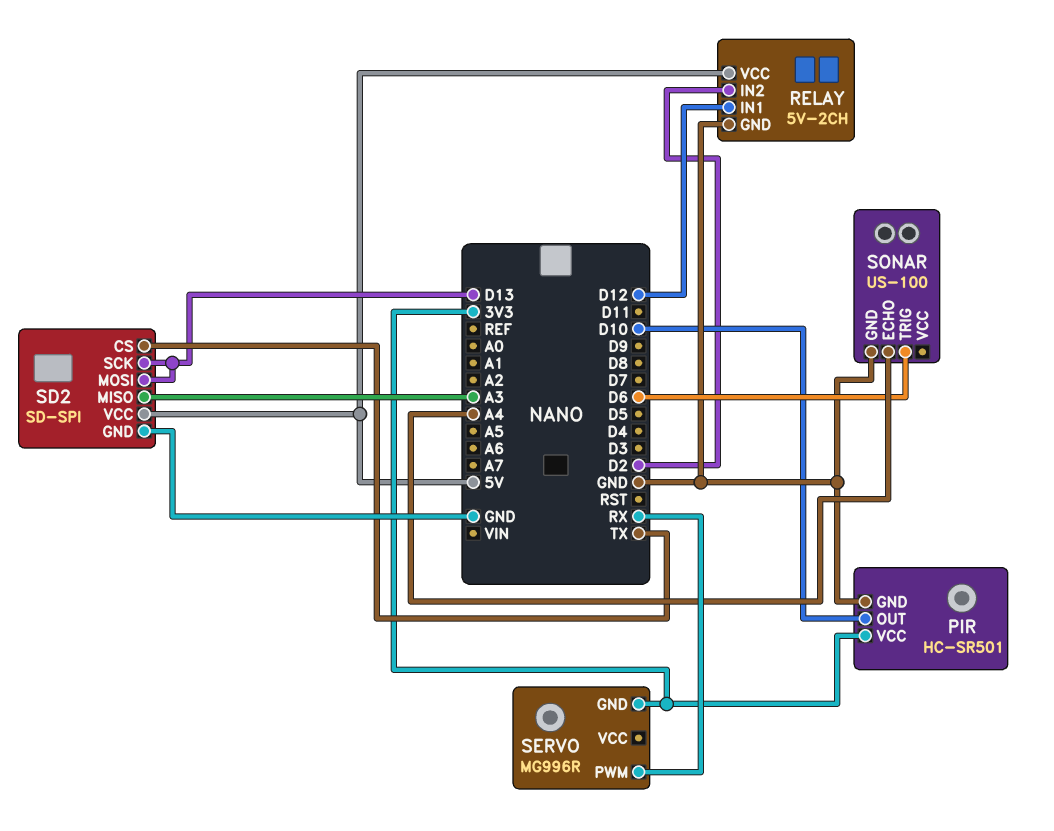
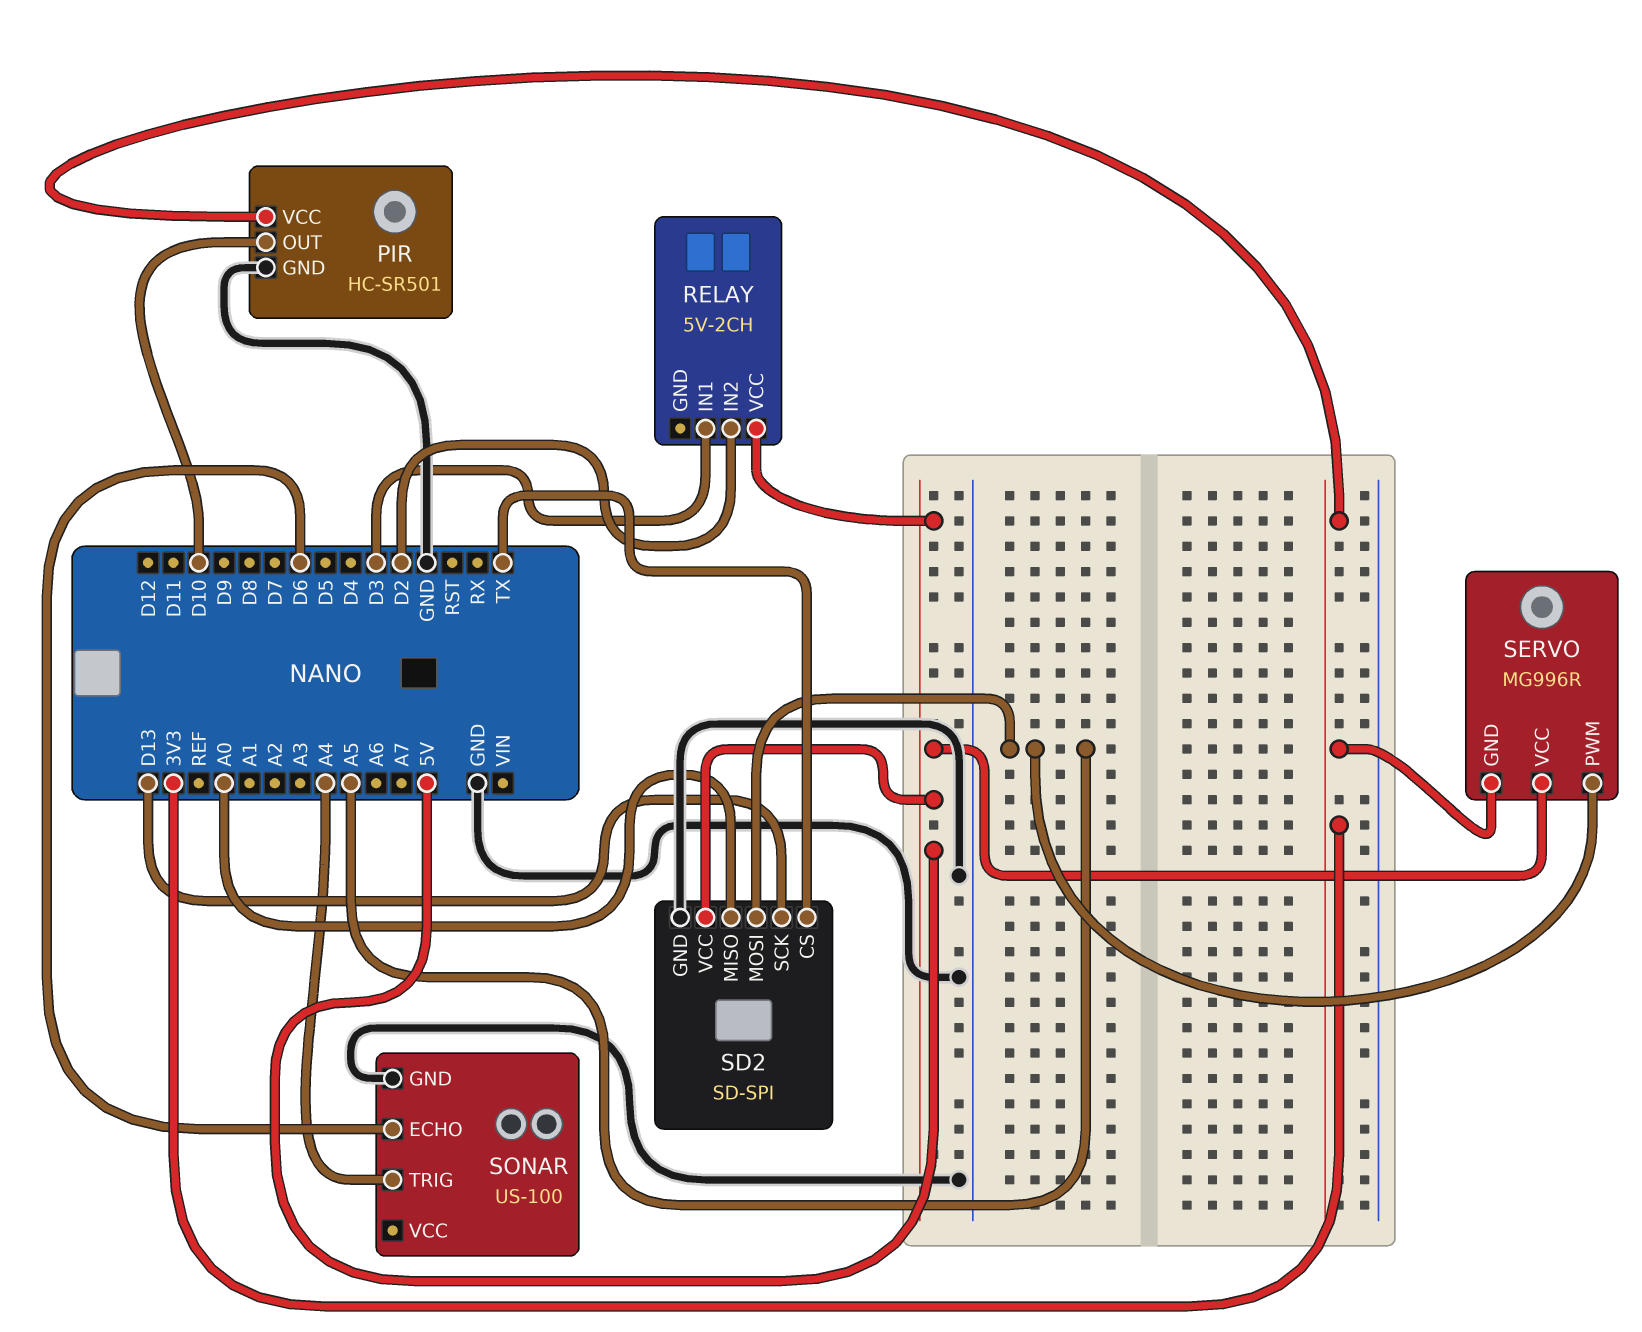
RELAY pin GND: GND -> none
RELAY pin IN1: D12 -> D3
SD2 pin MISO: A3 -> A0
SD2 pin MOSI: D13 -> A5
SERVO pin PWM: RX -> A5
SERVO pin VCC: none -> 5V
SONAR pin ECHO: A4 -> D6
SONAR pin TRIG: D6 -> A4

